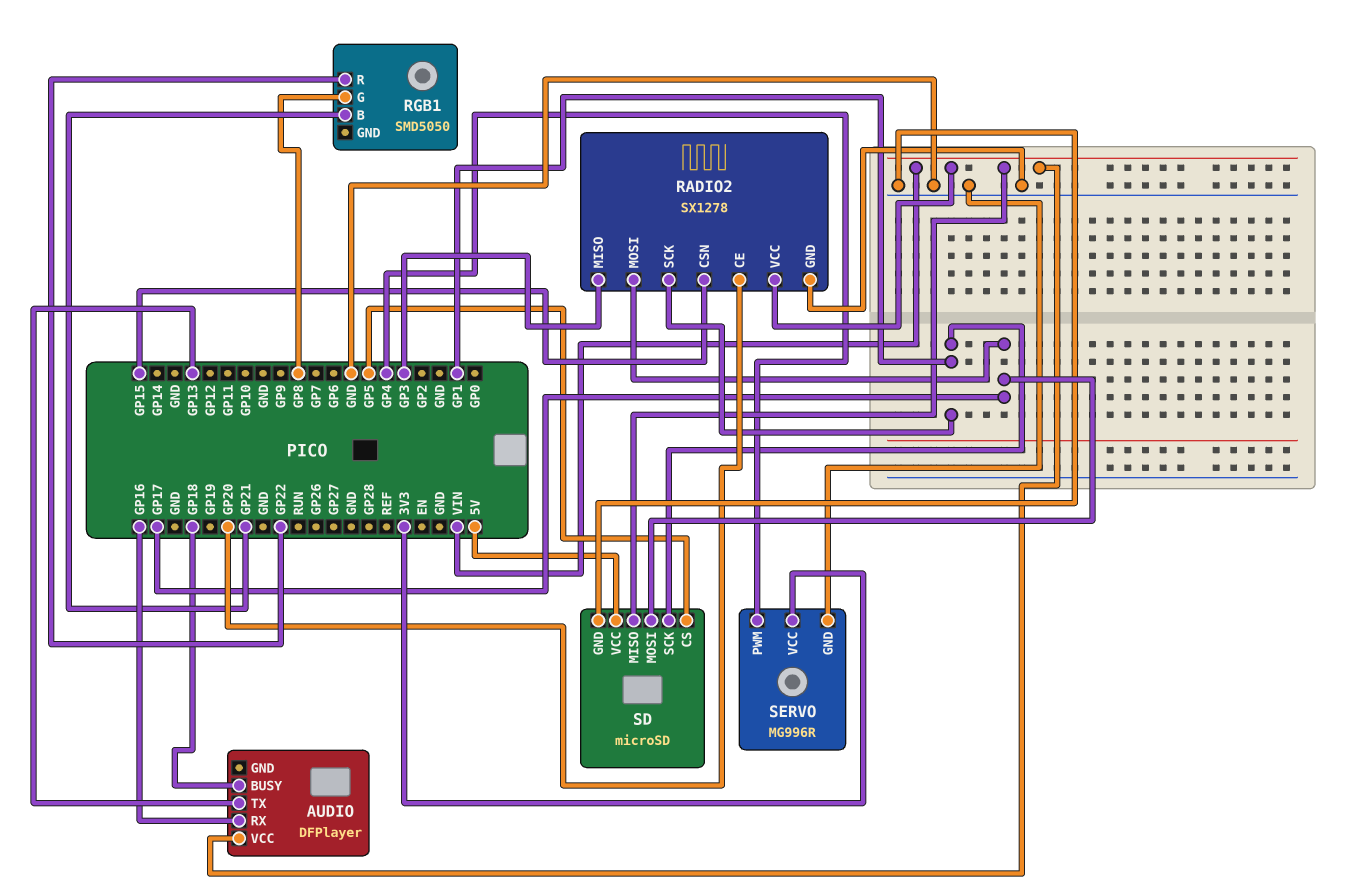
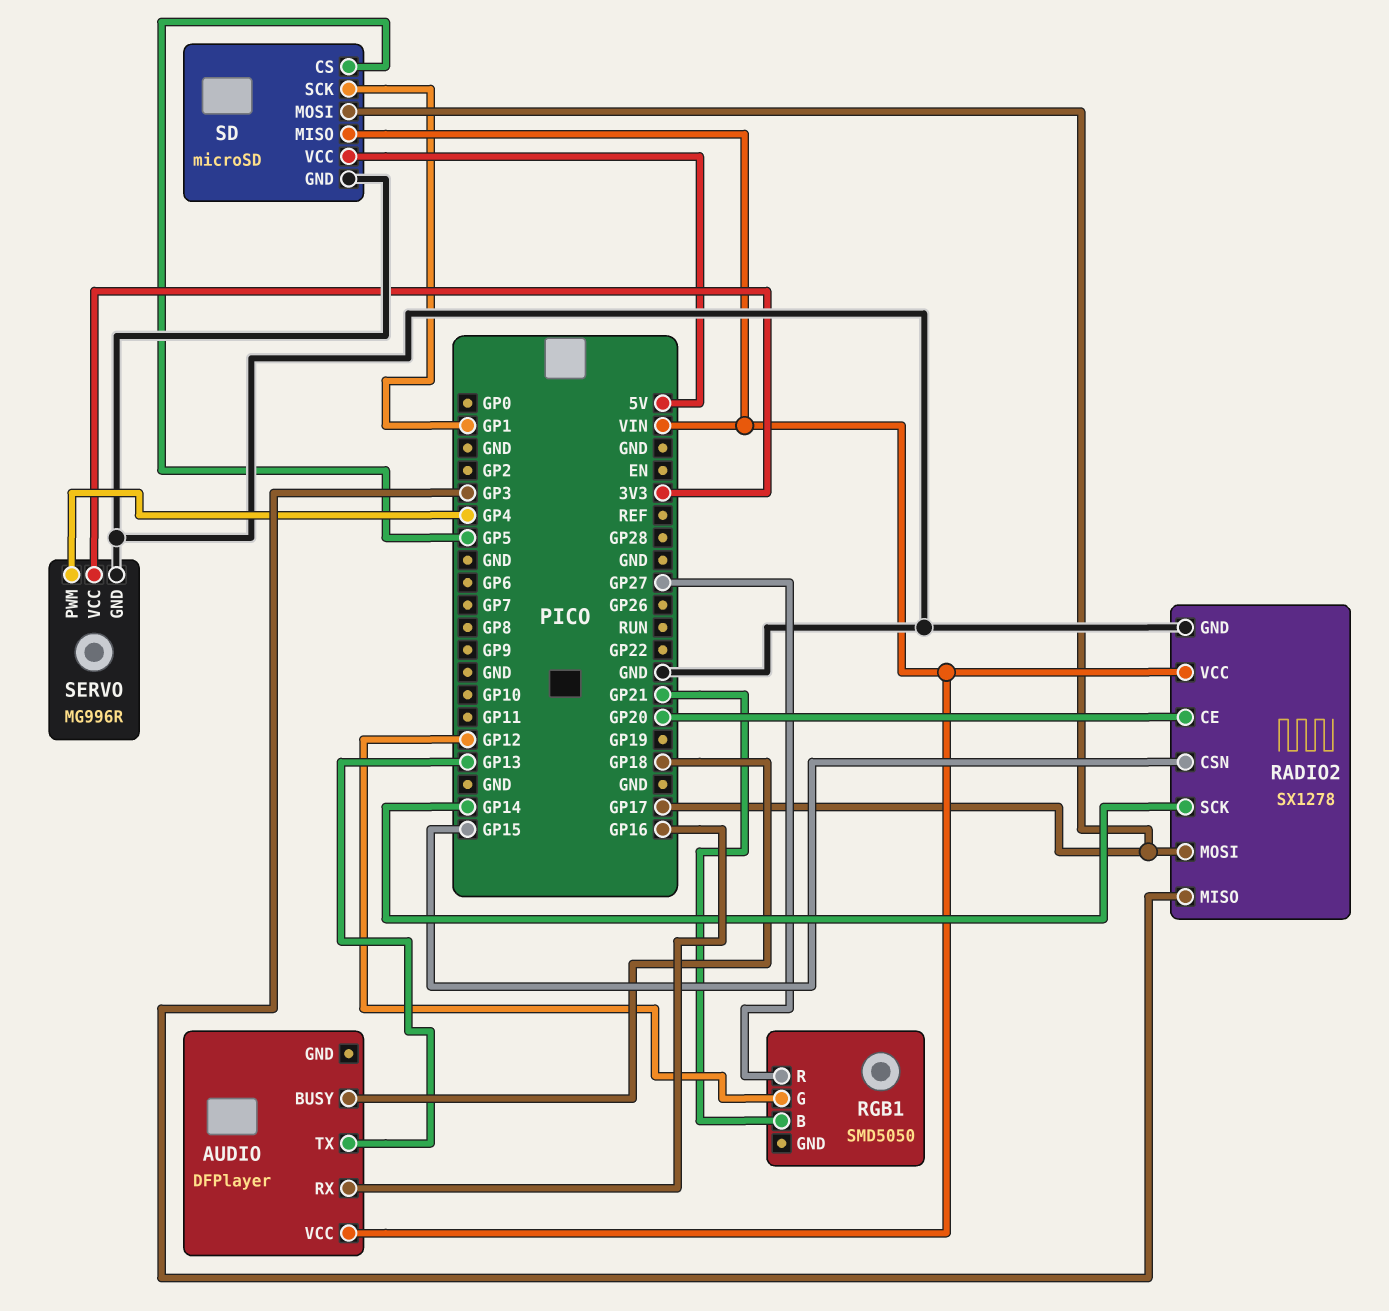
RADIO2 pin SCK: GP1 -> GP14
RGB1 pin G: GP8 -> GP12
RGB1 pin R: GP22 -> GP27

